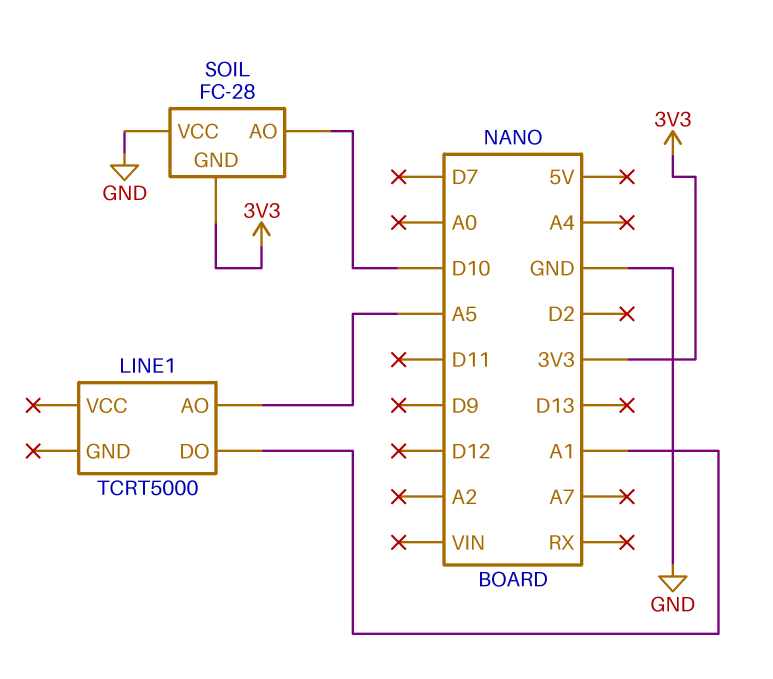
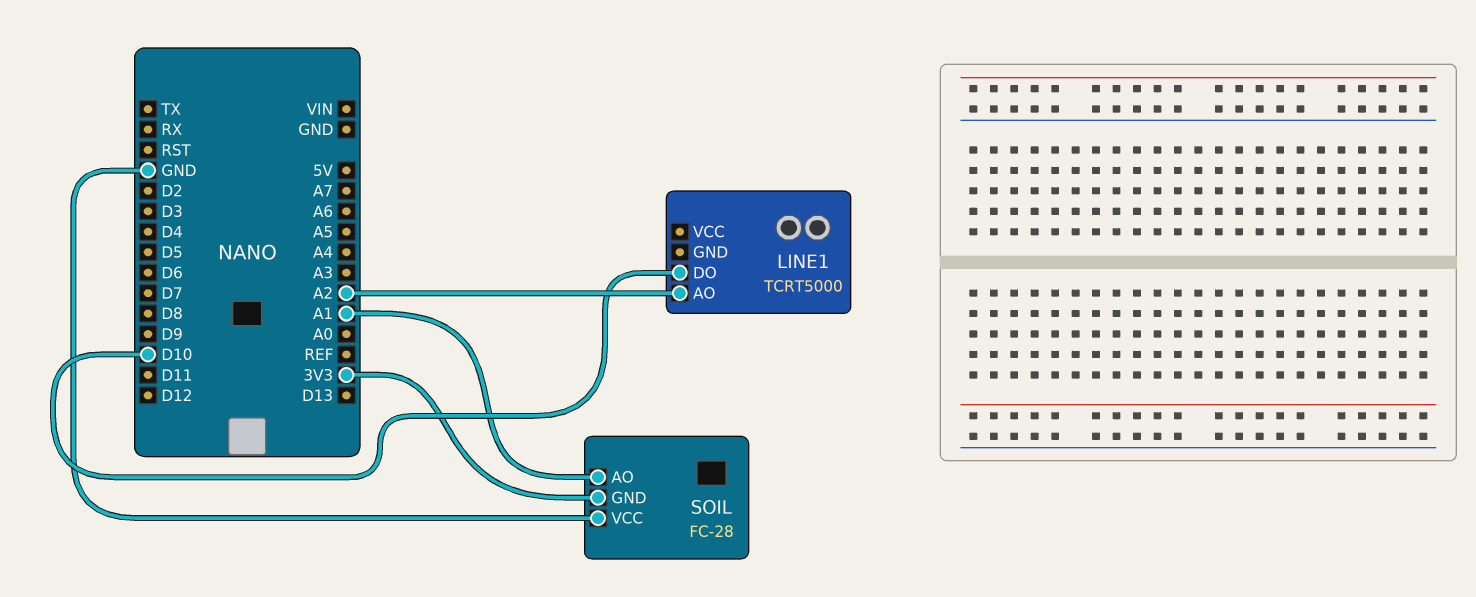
LINE1 pin AO: A5 -> A2
LINE1 pin DO: A1 -> D10
SOIL pin AO: D10 -> A1

